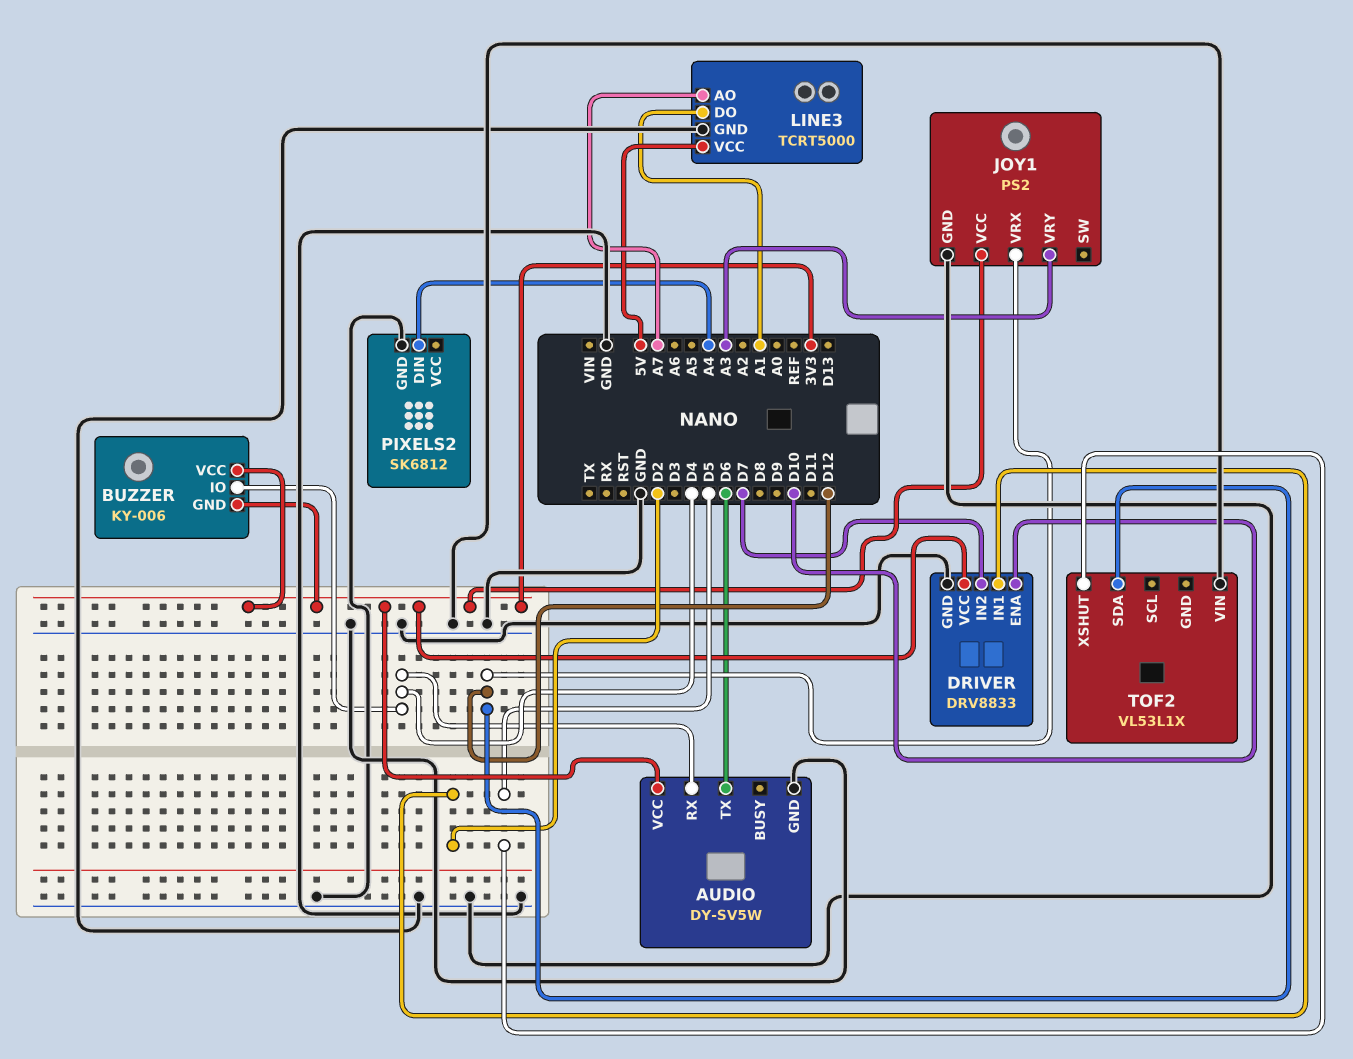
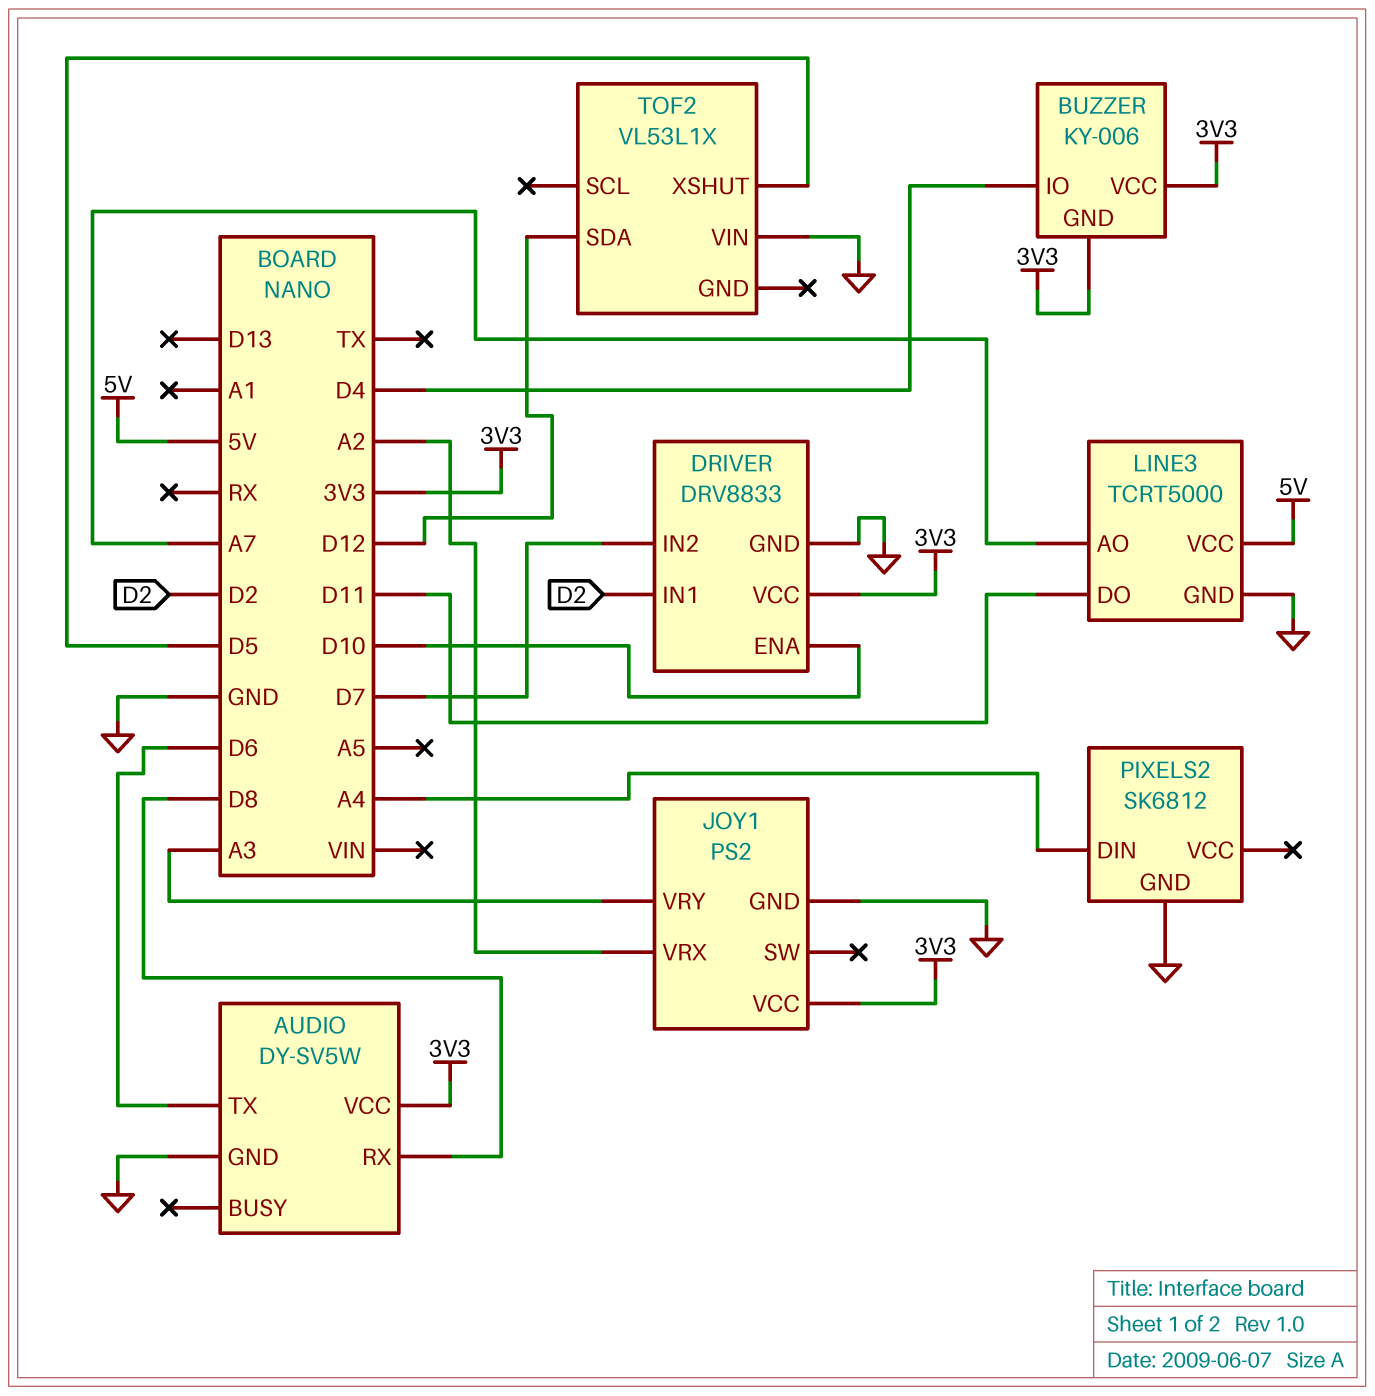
AUDIO pin RX: D4 -> D8
JOY1 pin VRX: D12 -> A2
LINE3 pin DO: A1 -> D11

